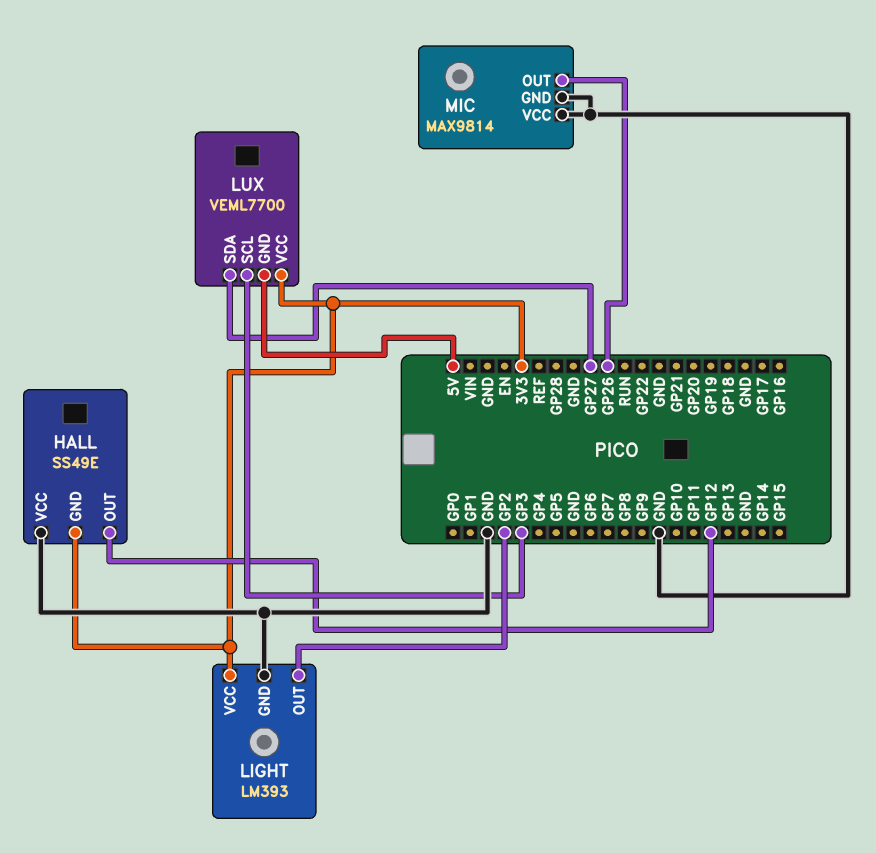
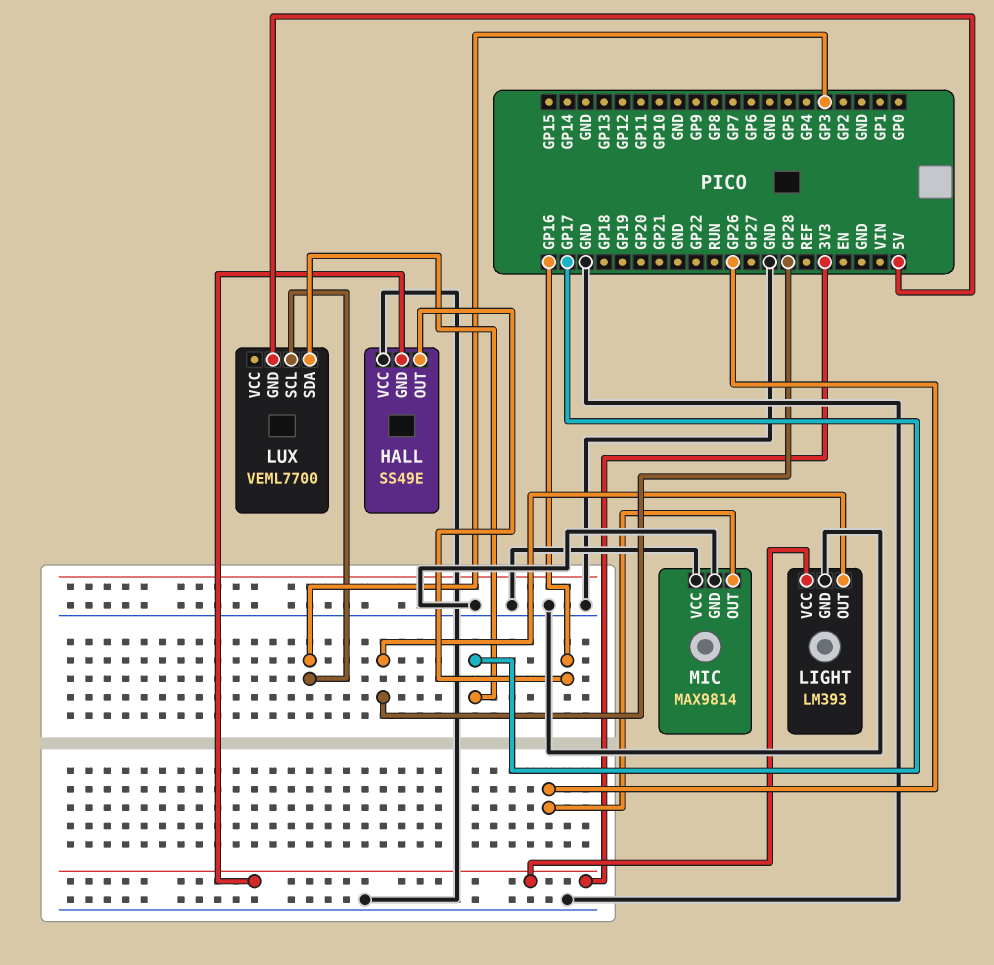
HALL pin OUT: GP12 -> GP16
LIGHT pin OUT: GP2 -> GP28
LUX pin SDA: GP27 -> GP17
LUX pin VCC: 3V3 -> none

